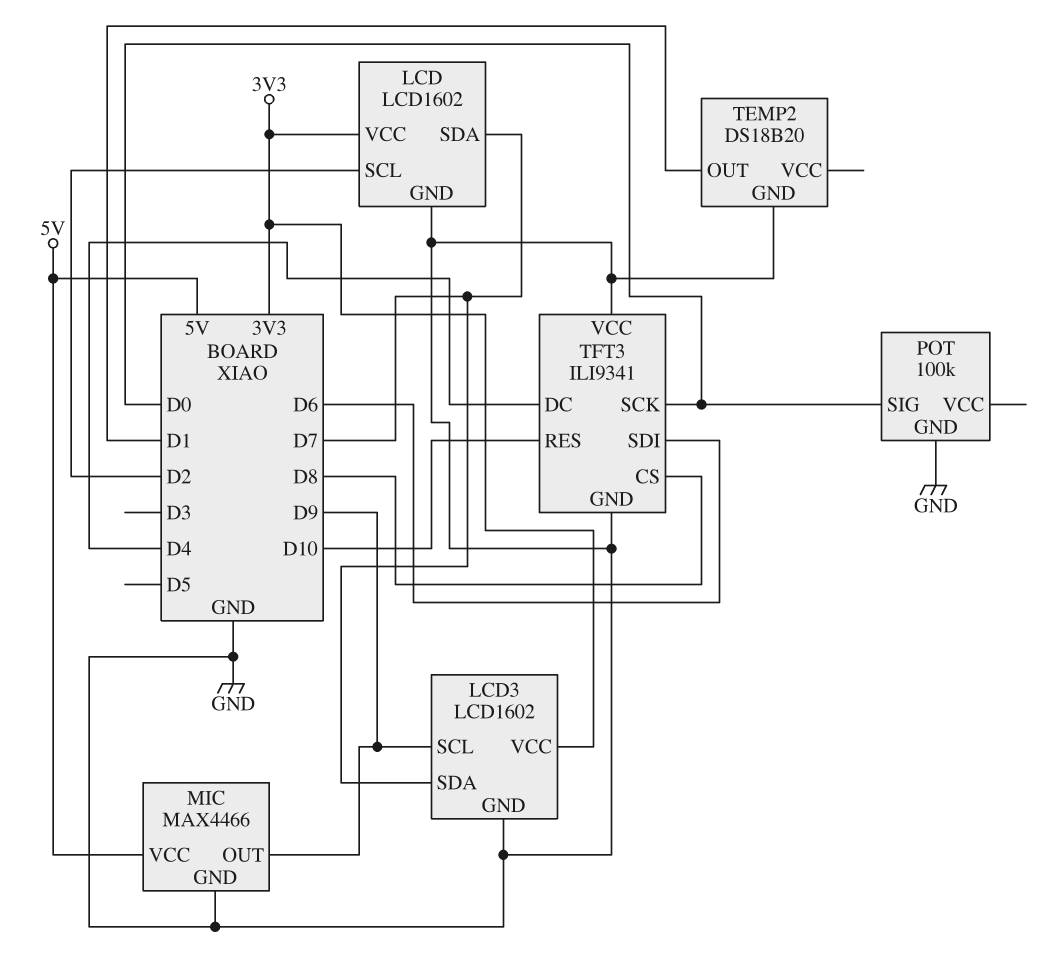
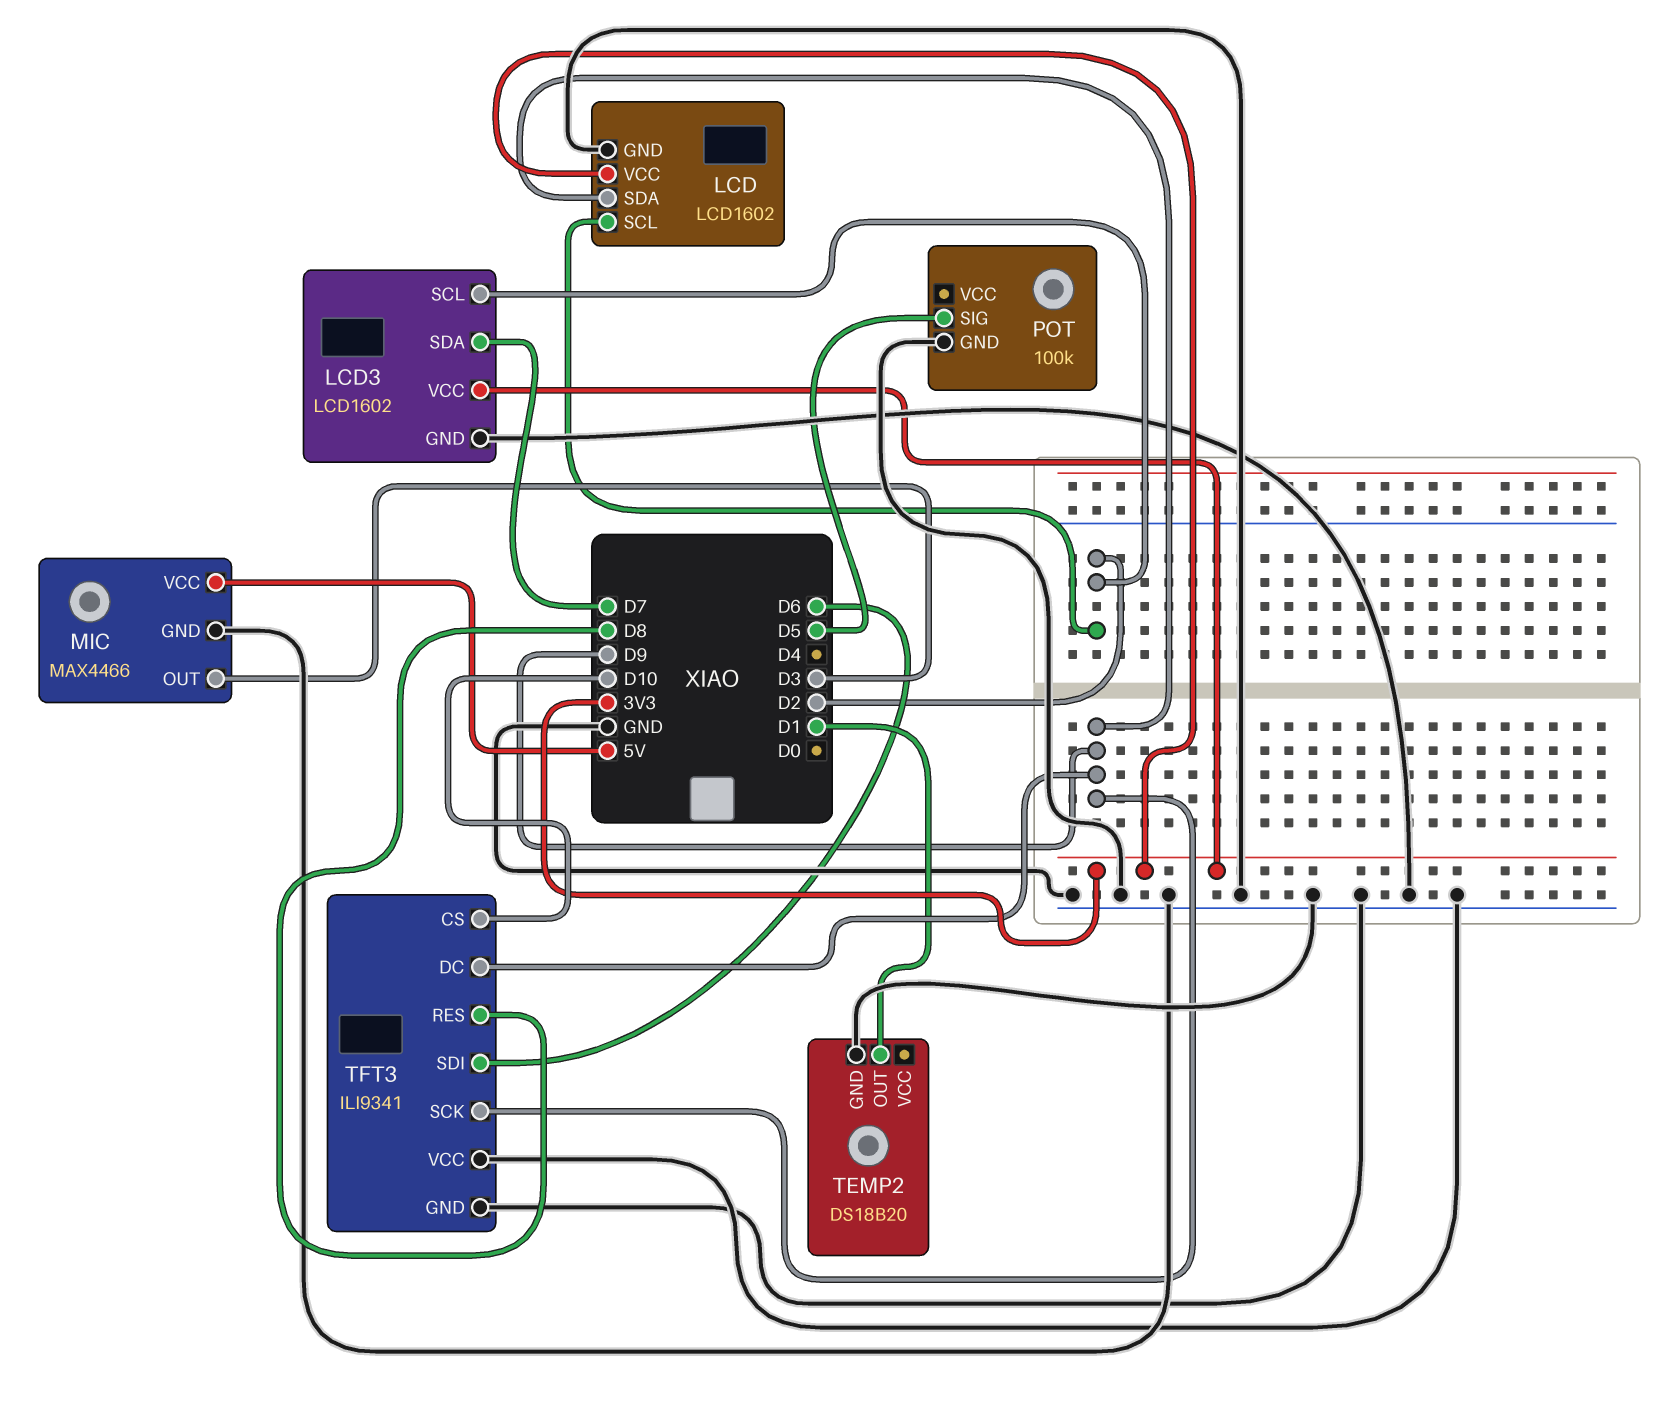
LCD pin SDA: D7 -> D9
LCD3 pin SCL: D9 -> D2
MIC pin OUT: D9 -> D3
POT pin SIG: D0 -> D5
TFT3 pin CS: D8 -> D10
TFT3 pin DC: D4 -> D9
TFT3 pin RES: D10 -> D8
TFT3 pin SCK: D0 -> D9

